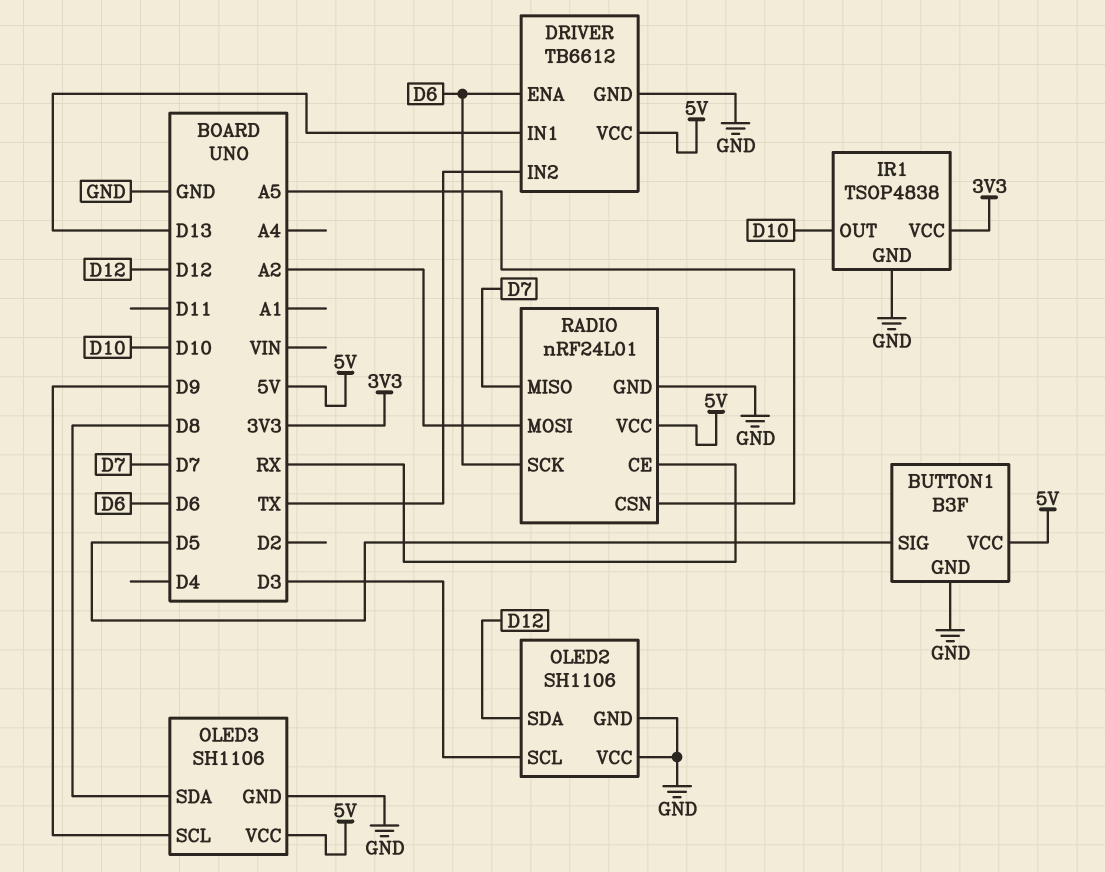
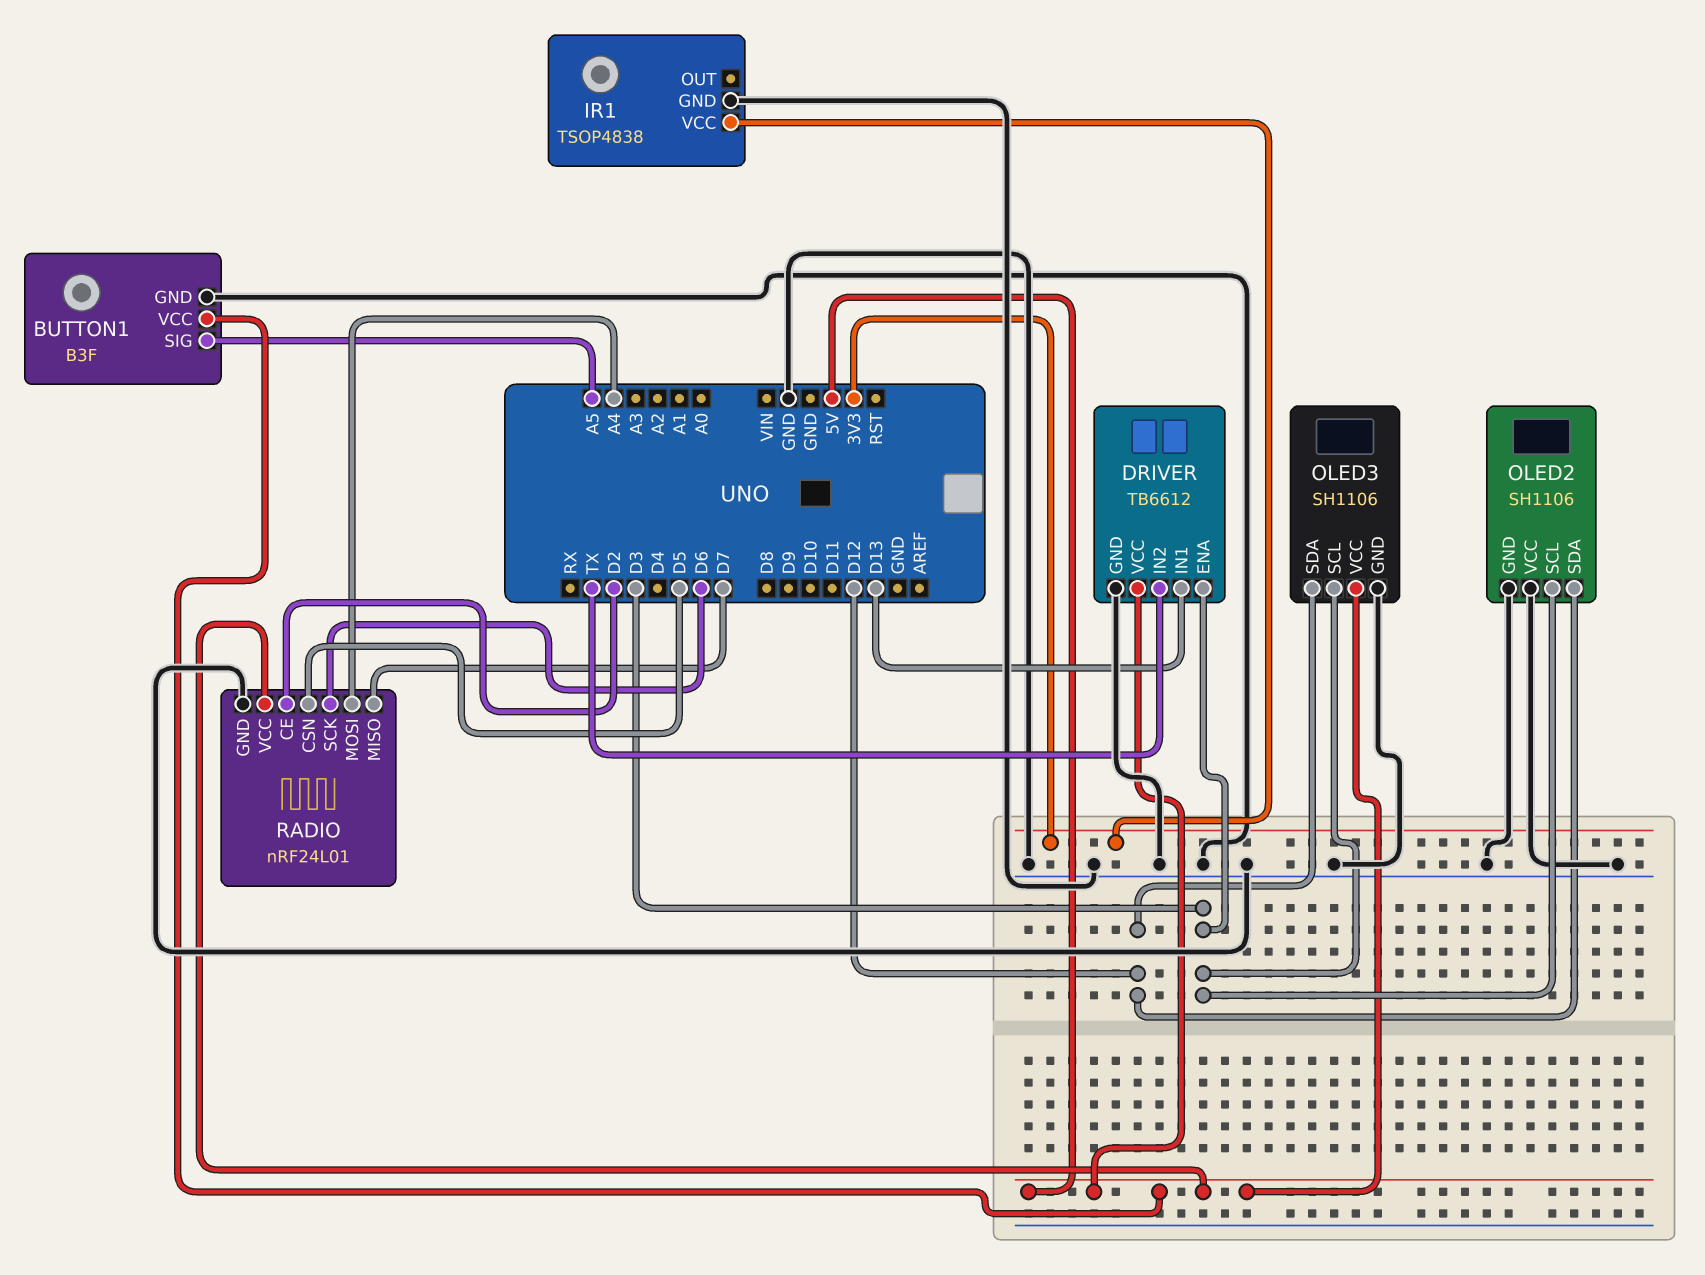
BUTTON1 pin SIG: D5 -> A5
DRIVER pin ENA: D6 -> D3
IR1 pin OUT: D10 -> none
OLED3 pin SCL: D9 -> D3
OLED3 pin SDA: D8 -> D12
RADIO pin CE: RX -> D2
RADIO pin CSN: A5 -> D5
RADIO pin MOSI: A2 -> A4

